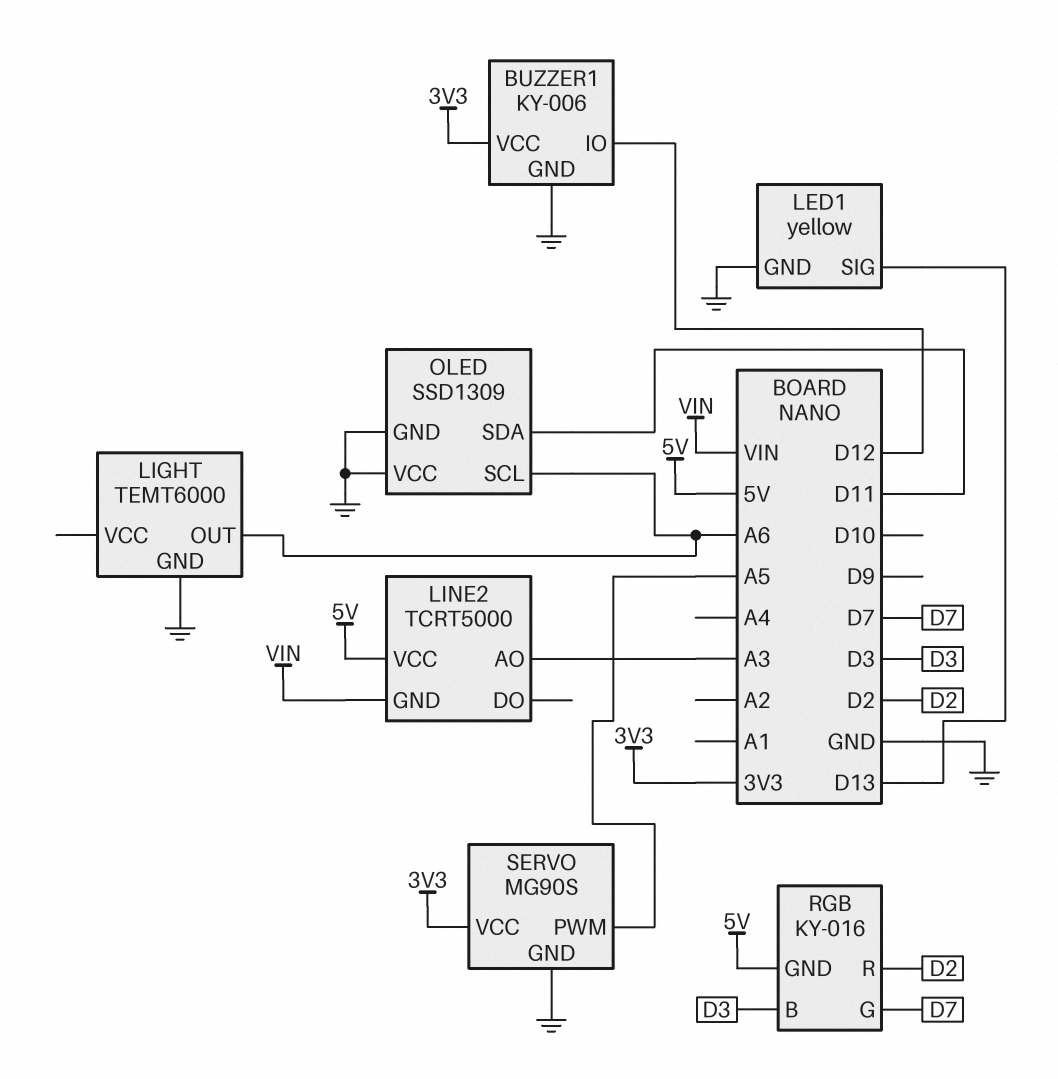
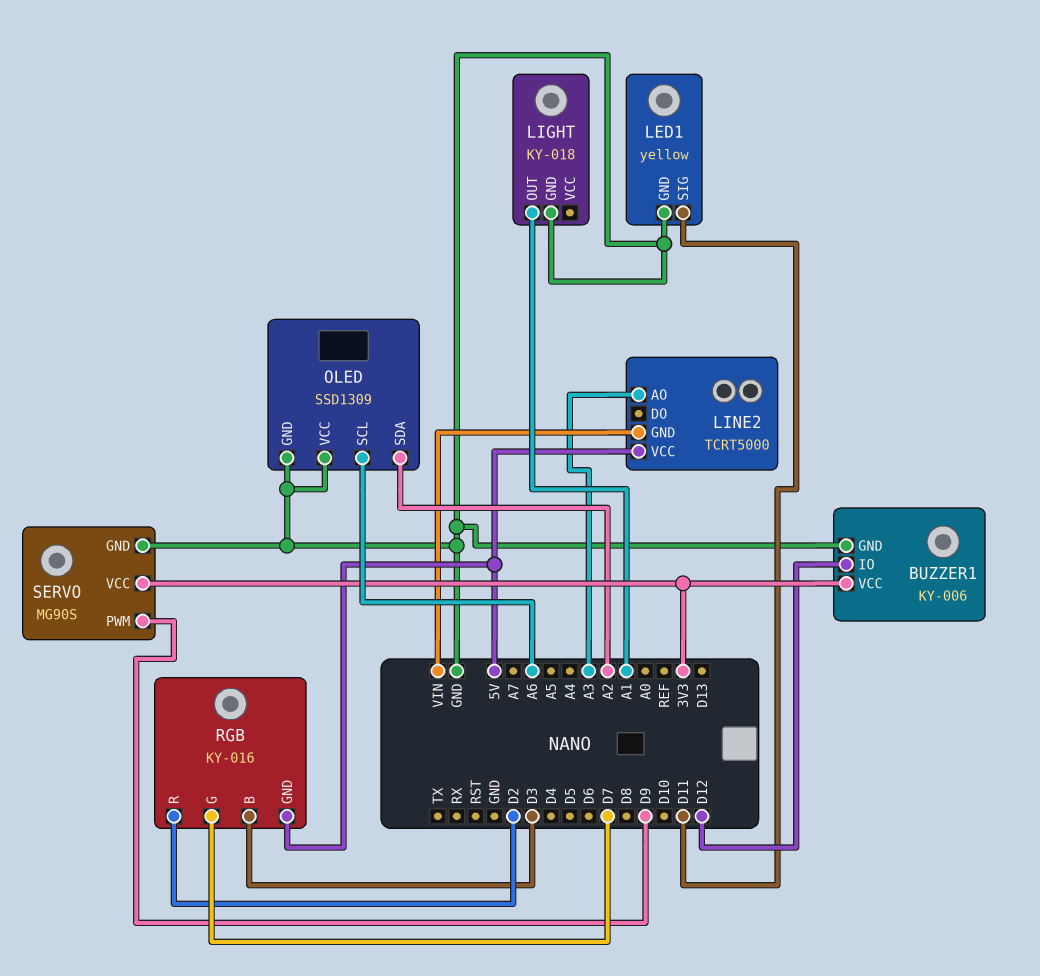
LED1 pin SIG: D13 -> D11
LIGHT: TEMT6000 -> KY-018
LIGHT pin OUT: A6 -> A1
OLED pin SDA: D11 -> A2
SERVO pin PWM: A5 -> D9

